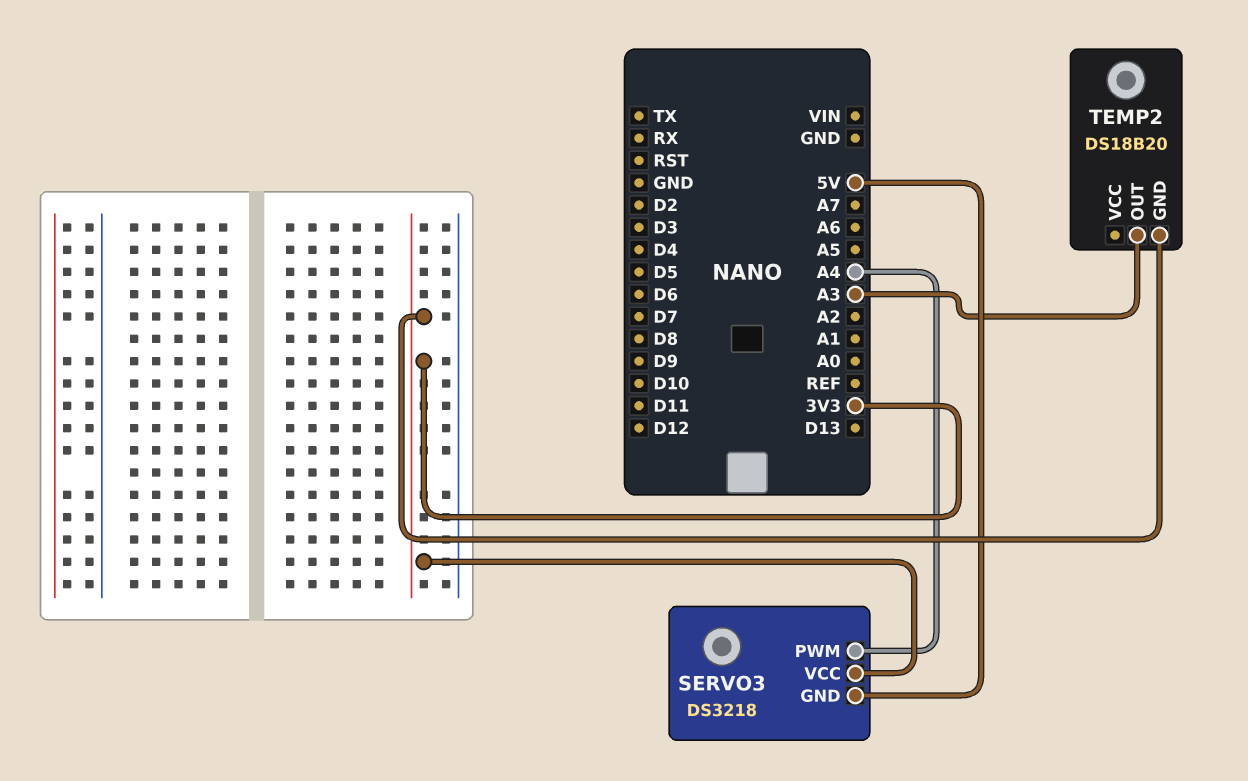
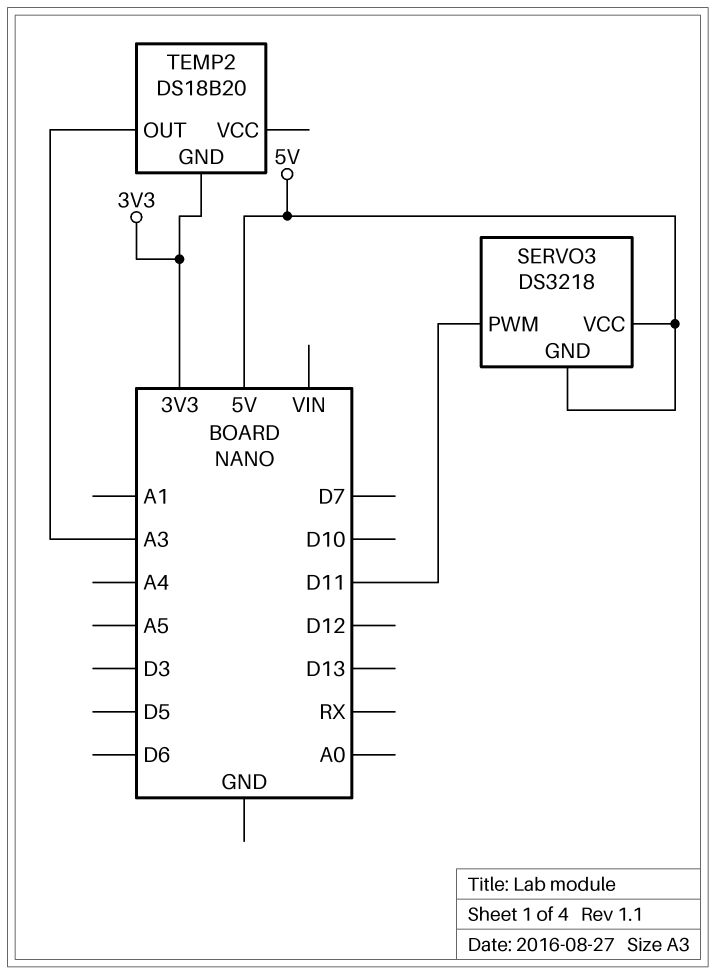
SERVO3 pin PWM: A4 -> D11
SERVO3 pin VCC: 3V3 -> 5V

